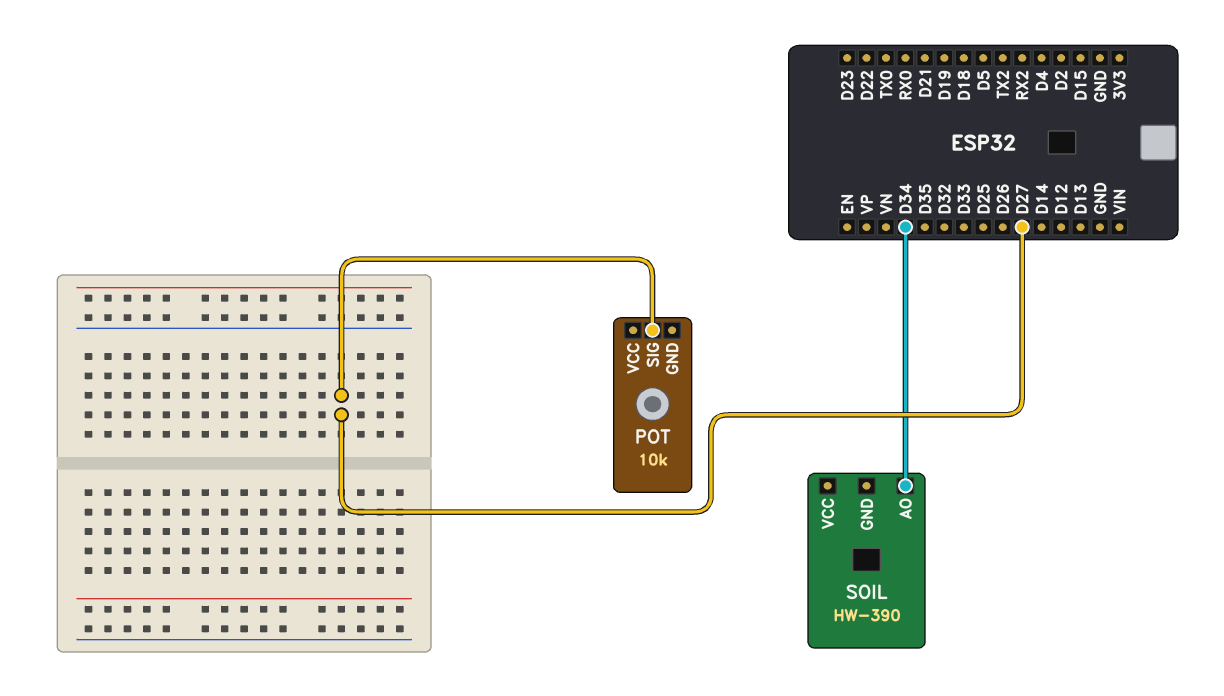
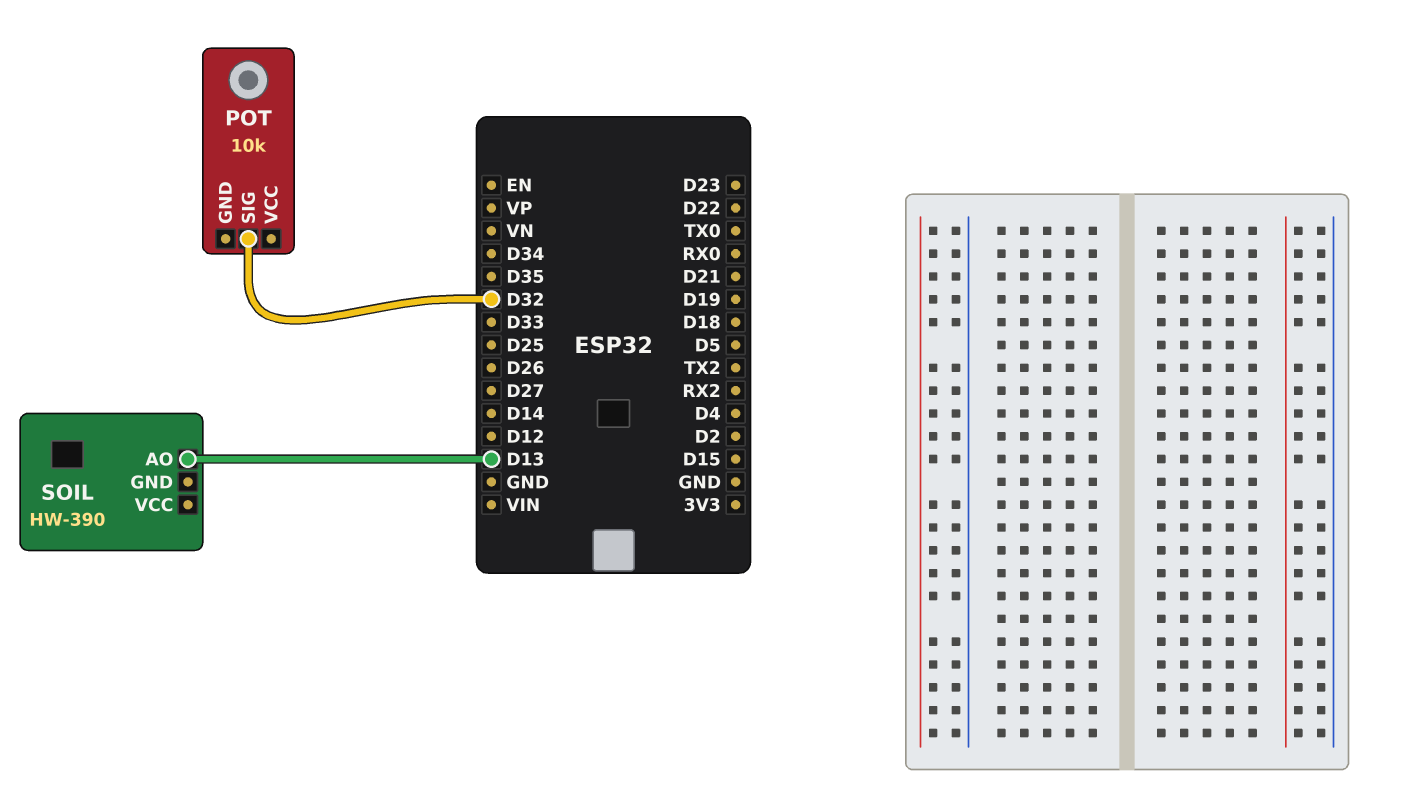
POT pin SIG: D27 -> D32
SOIL pin AO: D34 -> D13

